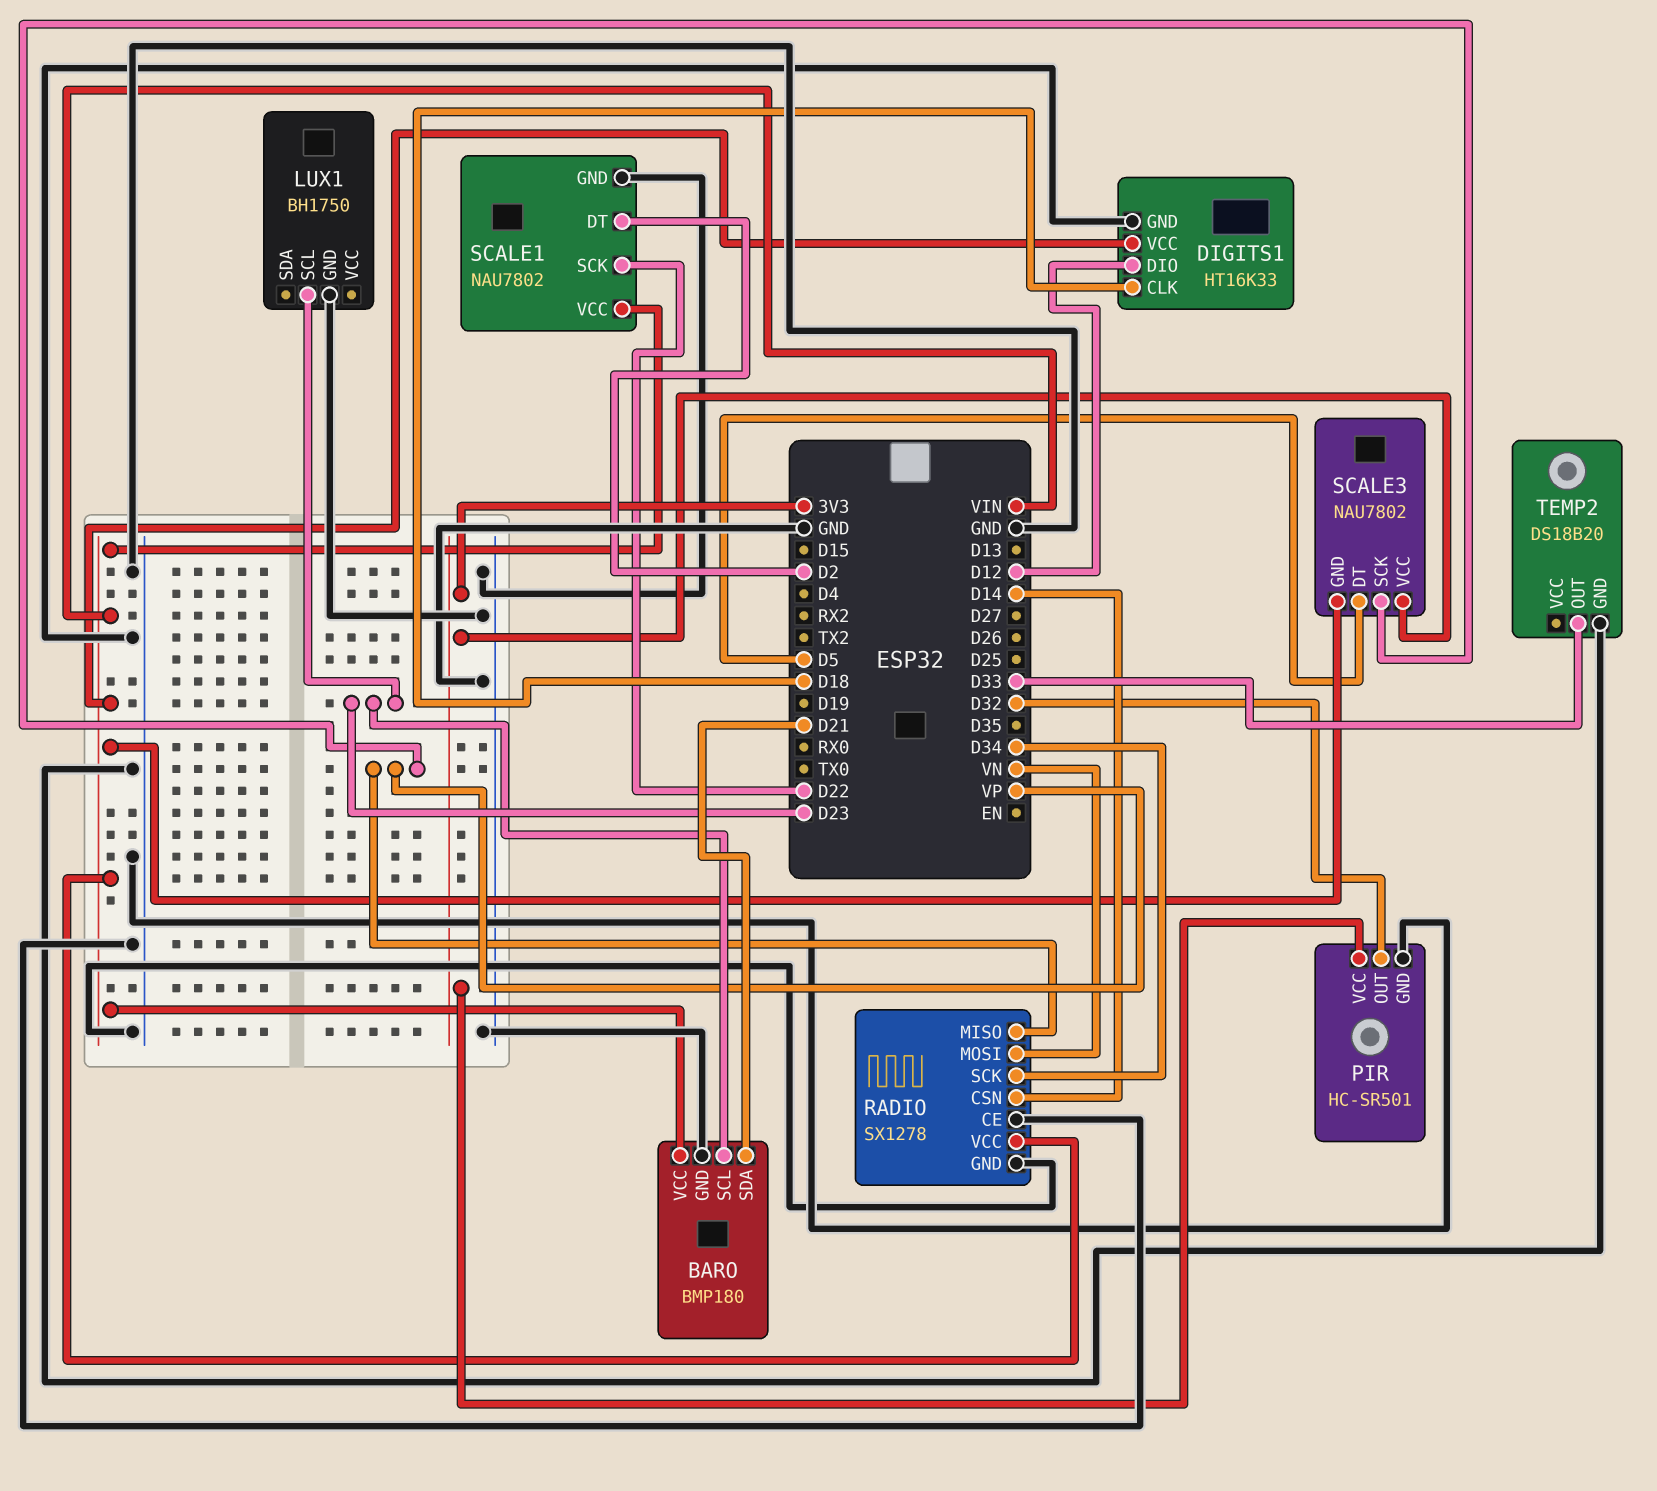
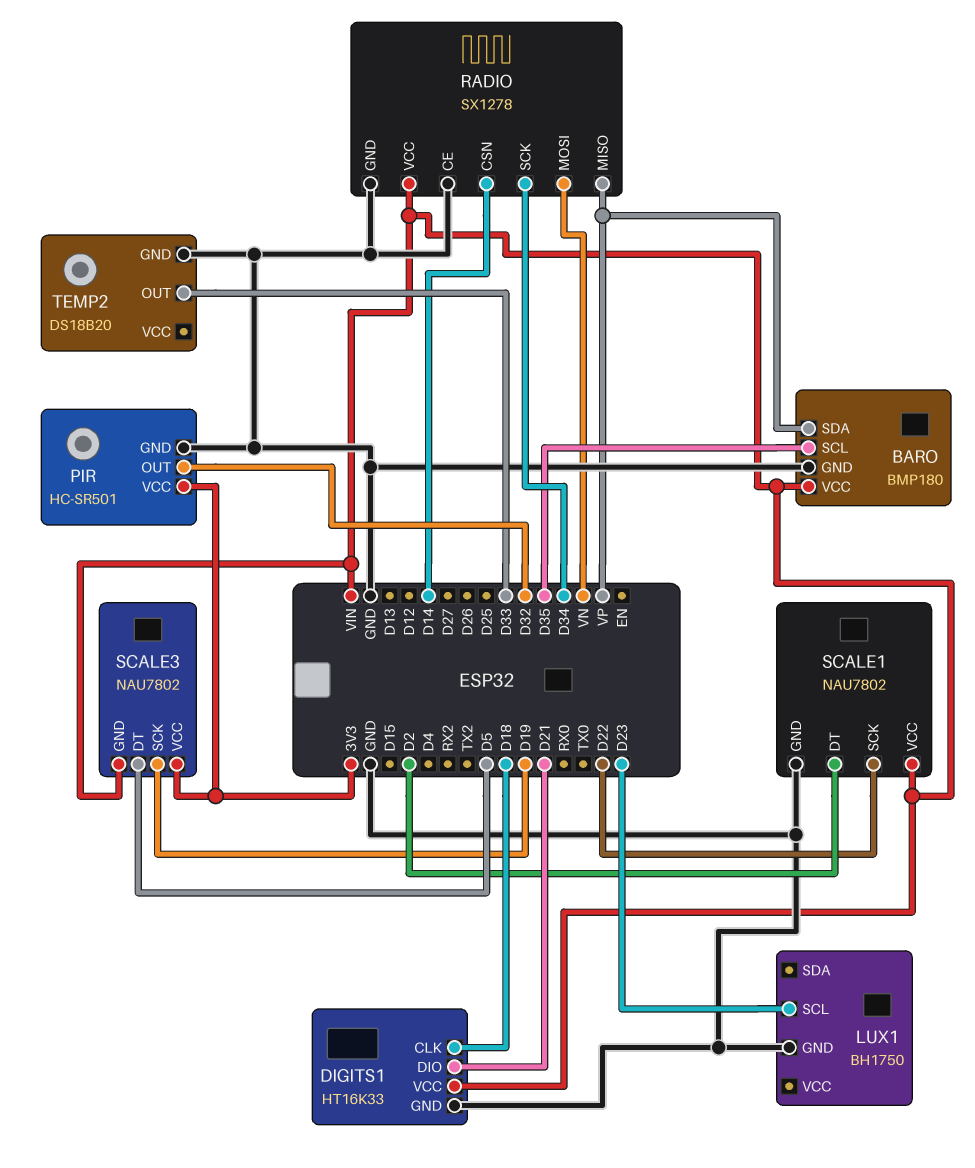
BARO pin SCL: D23 -> D35
BARO pin SDA: D21 -> VP
DIGITS1 pin DIO: D12 -> D21
SCALE3 pin SCK: VP -> D19

